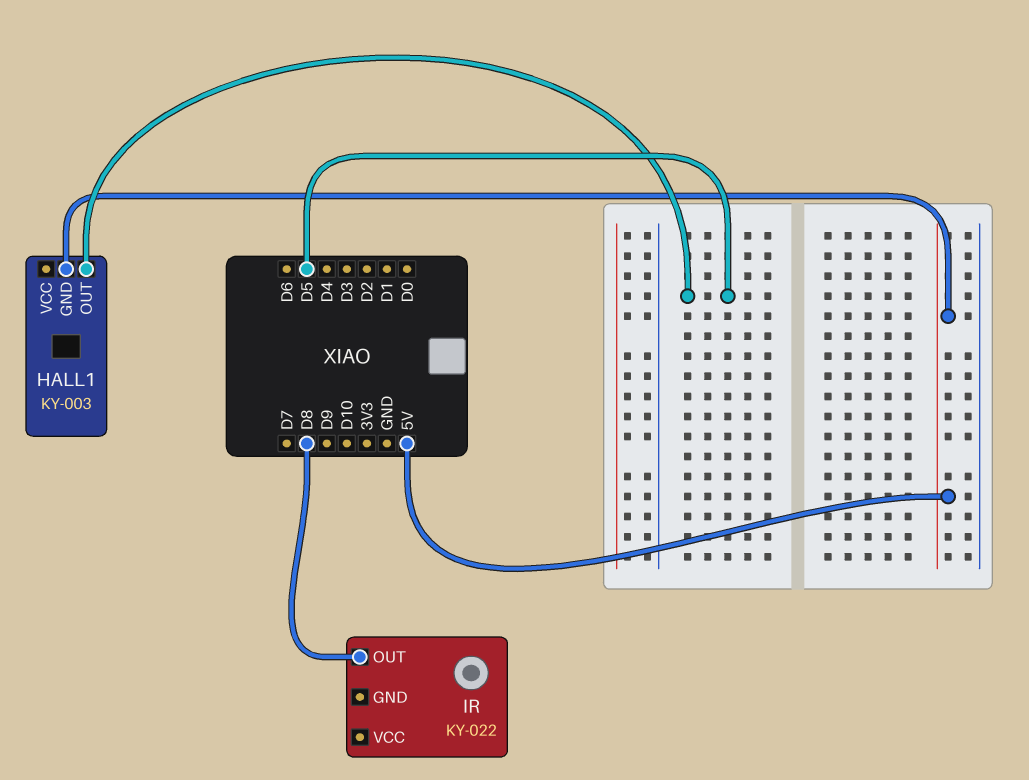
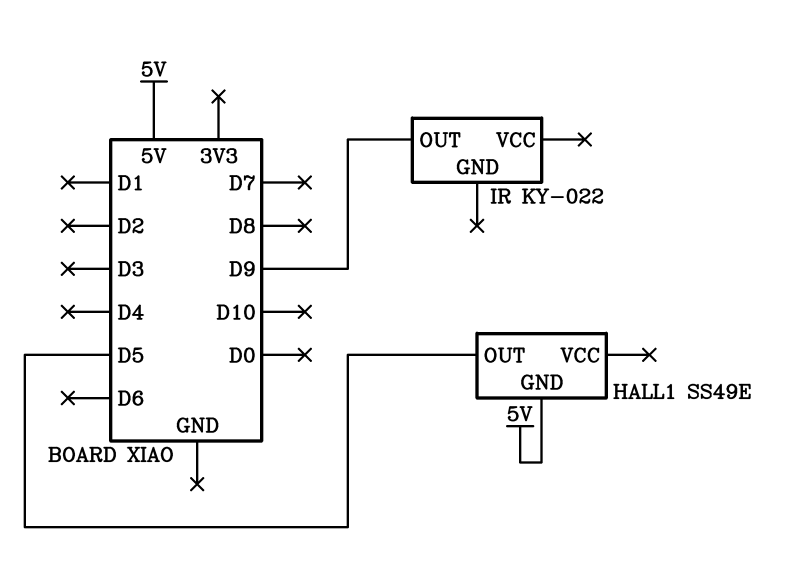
HALL1: KY-003 -> SS49E
IR pin OUT: D8 -> D9

